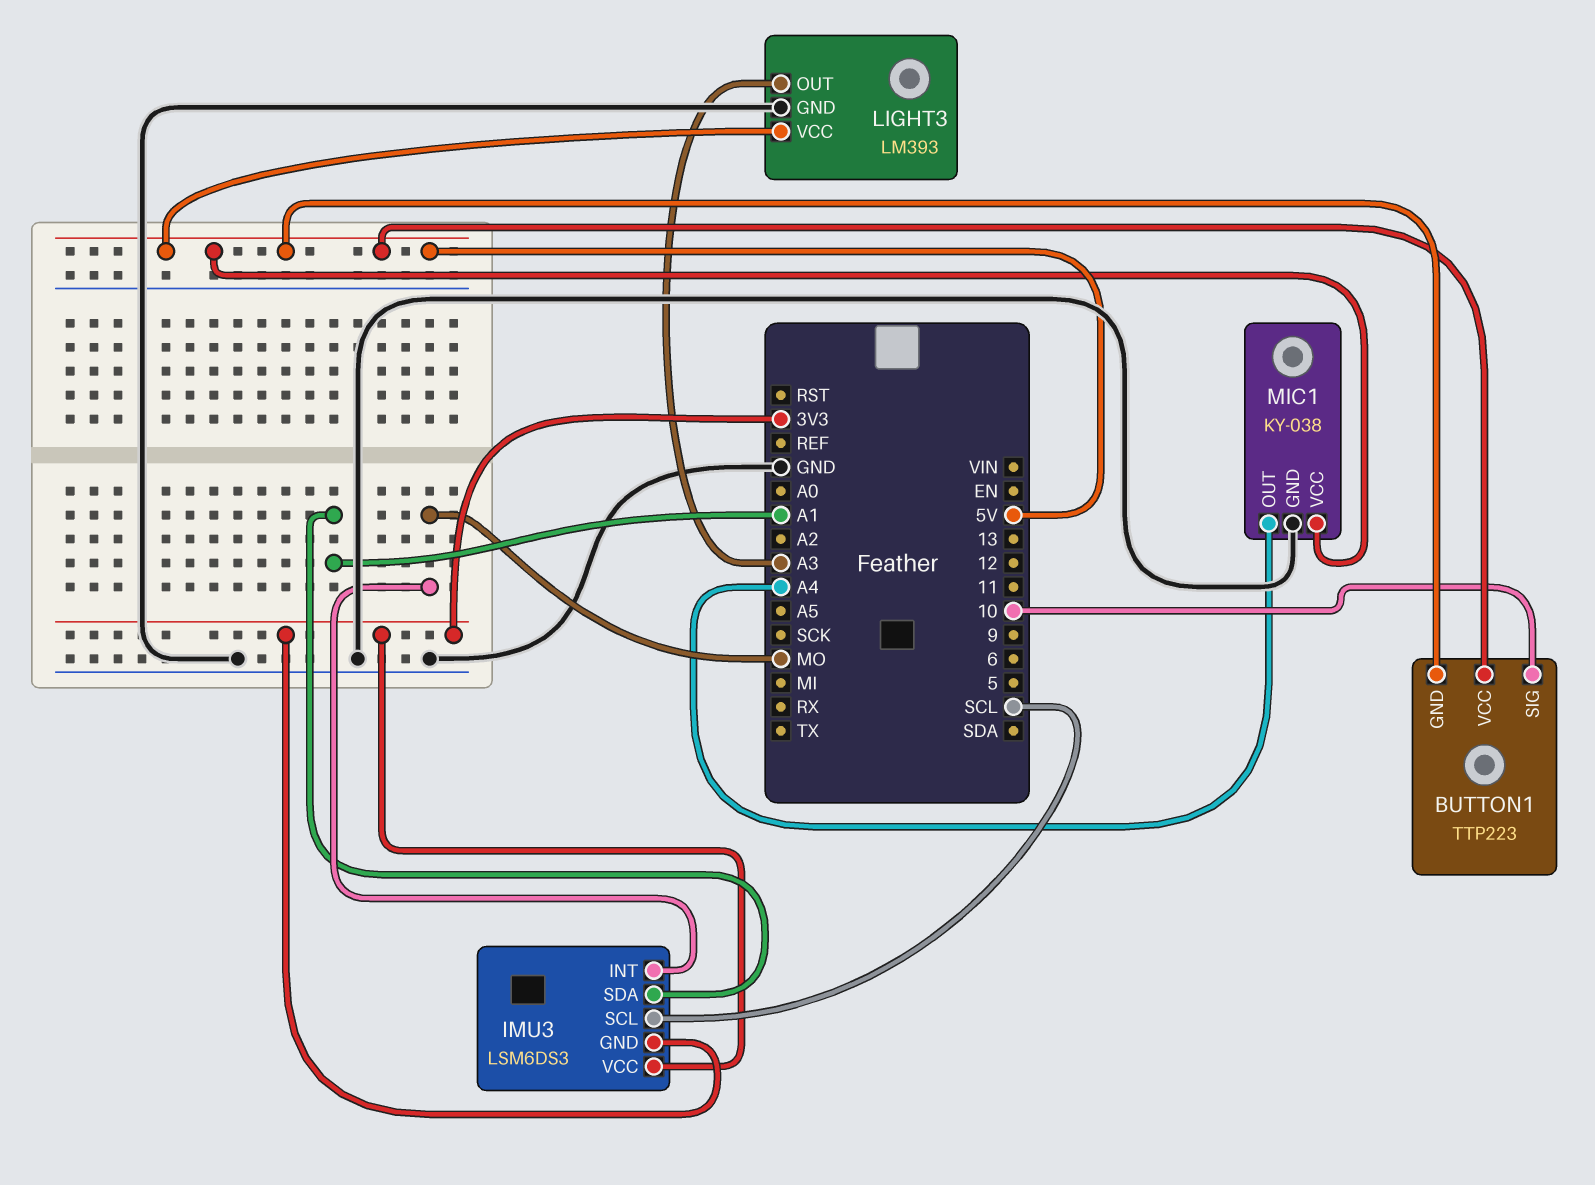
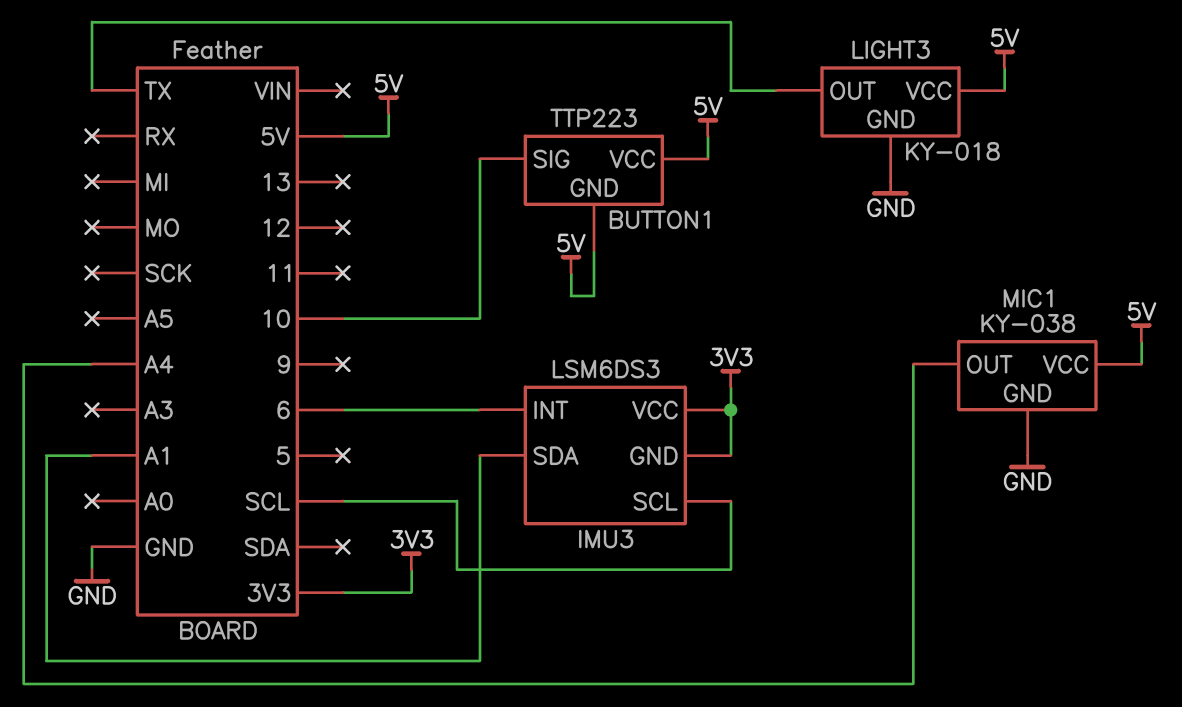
IMU3 pin INT: MO -> 6
LIGHT3: LM393 -> KY-018
LIGHT3 pin OUT: A3 -> TX

